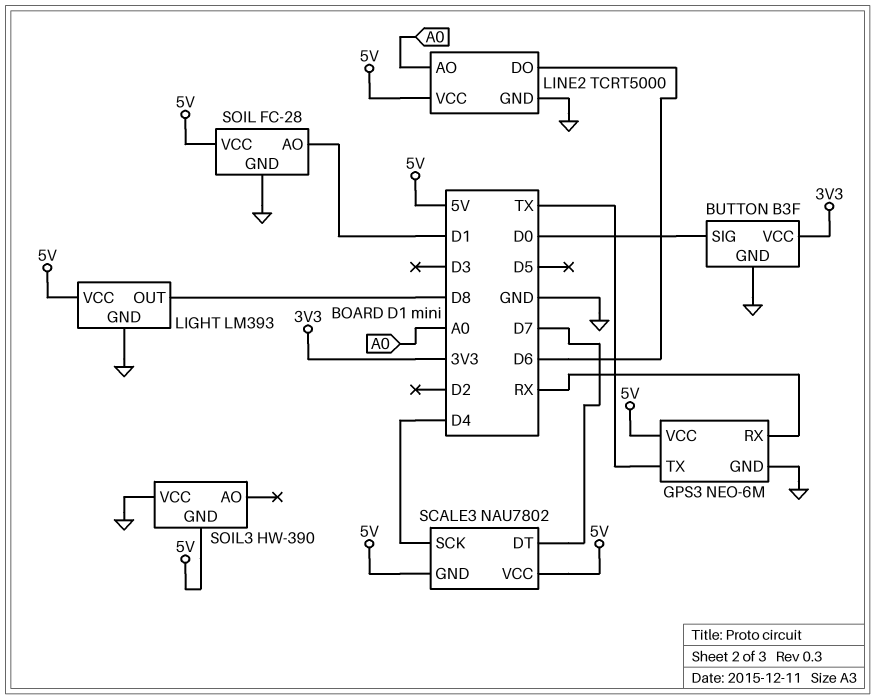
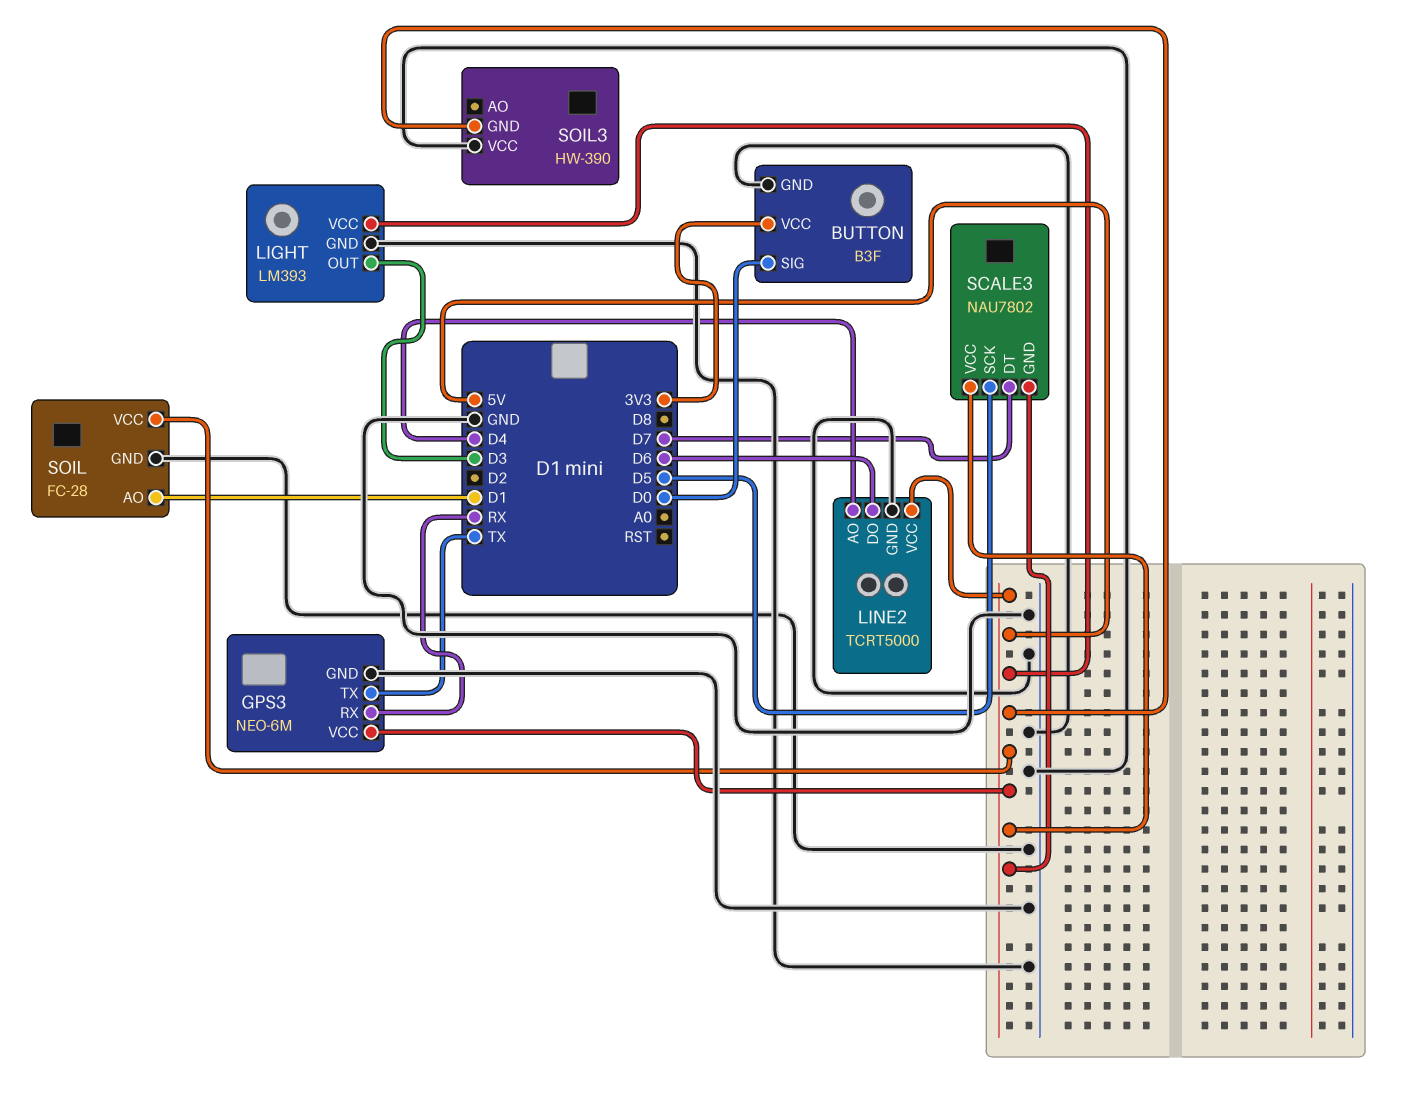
LIGHT pin OUT: D8 -> D3
LINE2 pin AO: A0 -> D4
SCALE3 pin SCK: D4 -> D5

